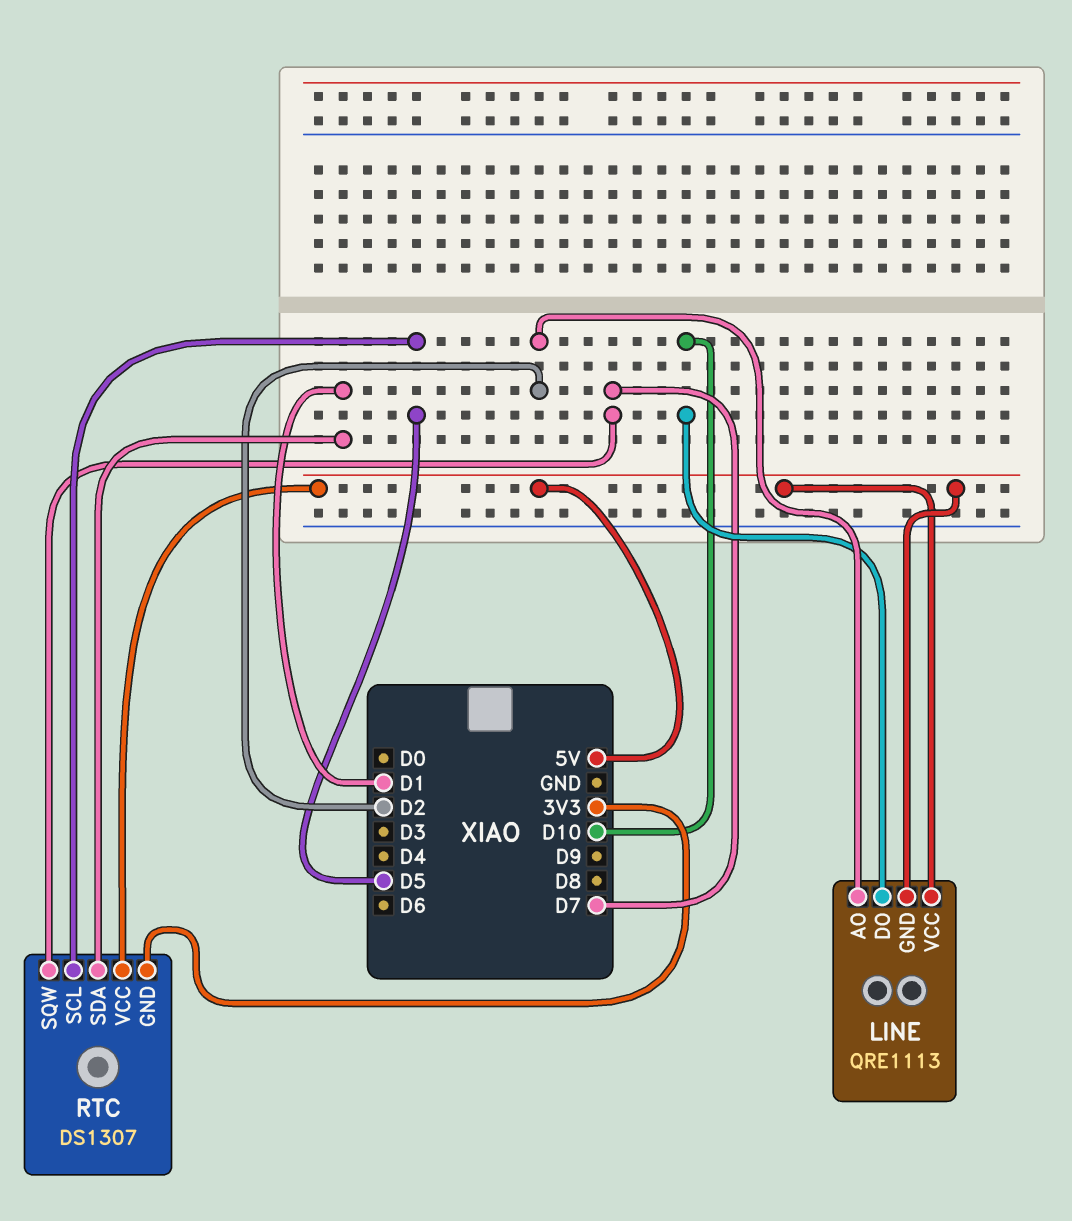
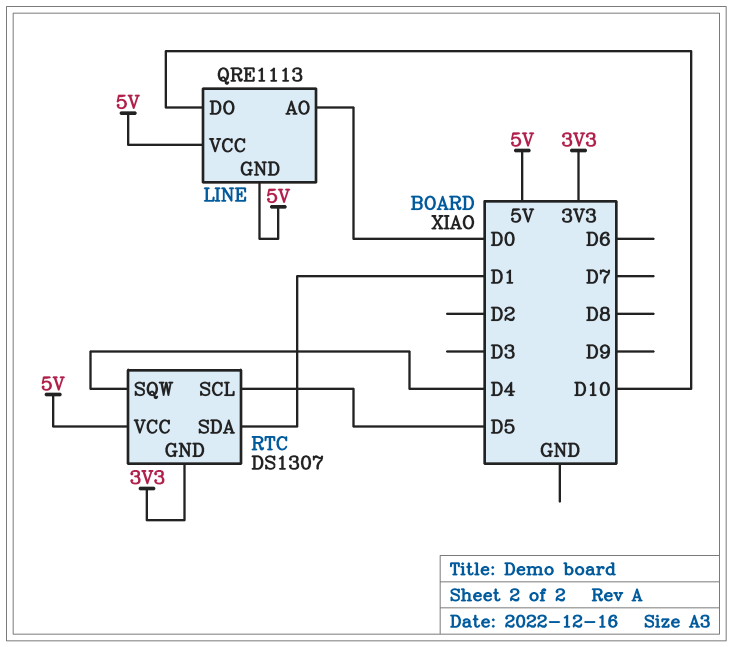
LINE pin AO: D2 -> D0
RTC pin SQW: D7 -> D4

